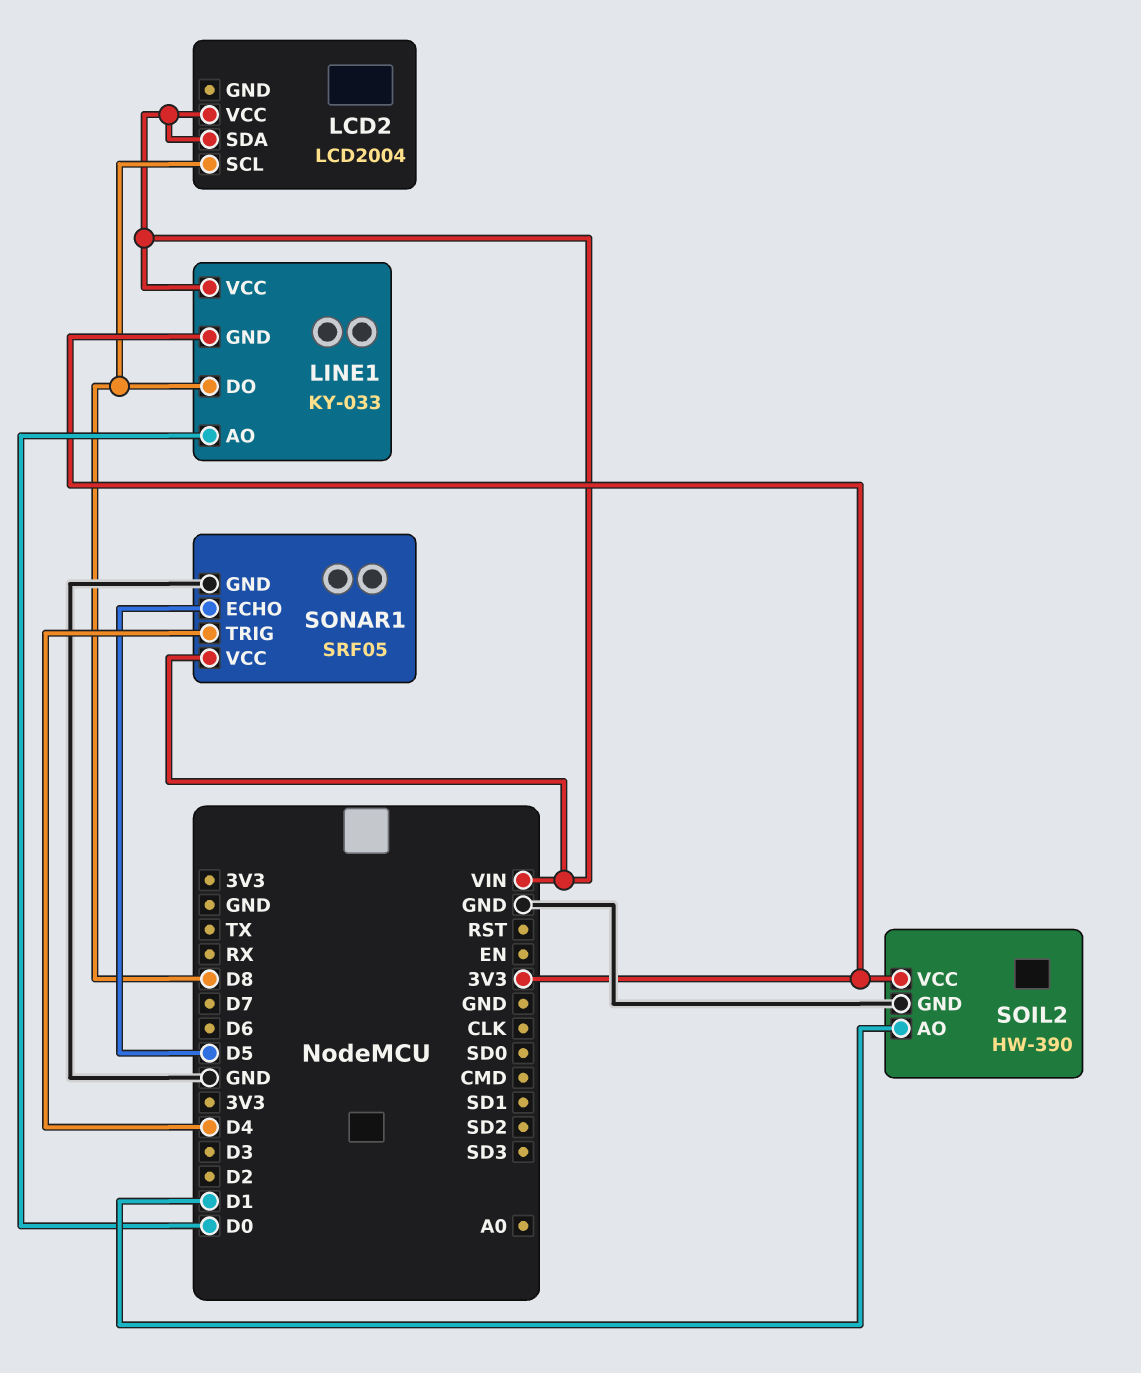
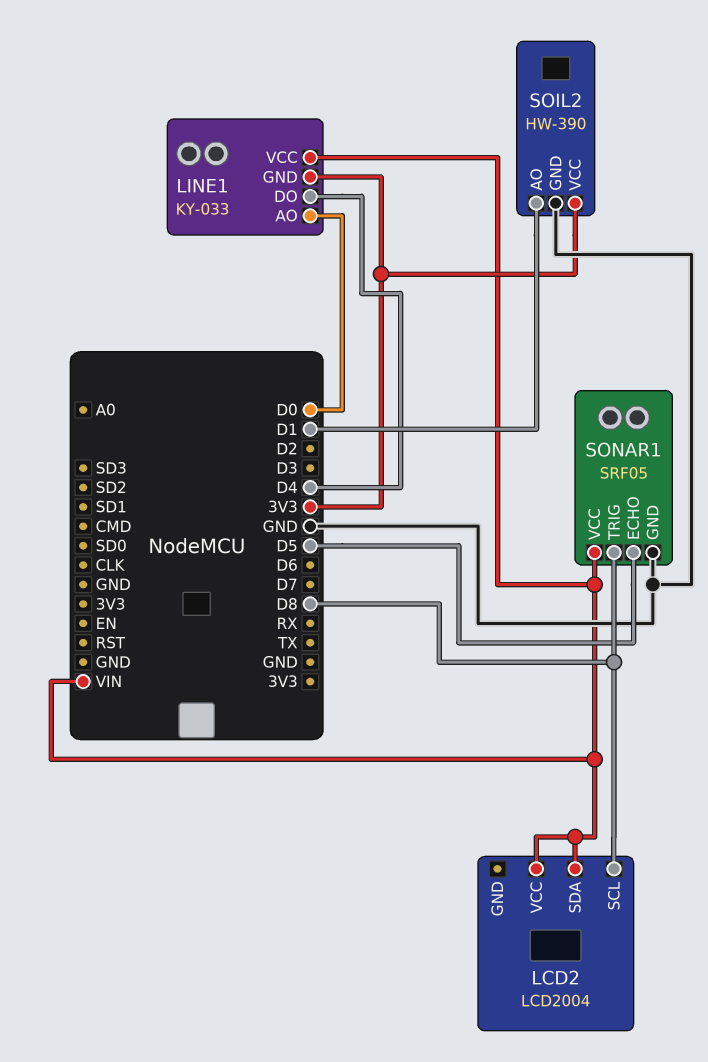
LINE1 pin DO: D8 -> D4
SONAR1 pin TRIG: D4 -> D8

